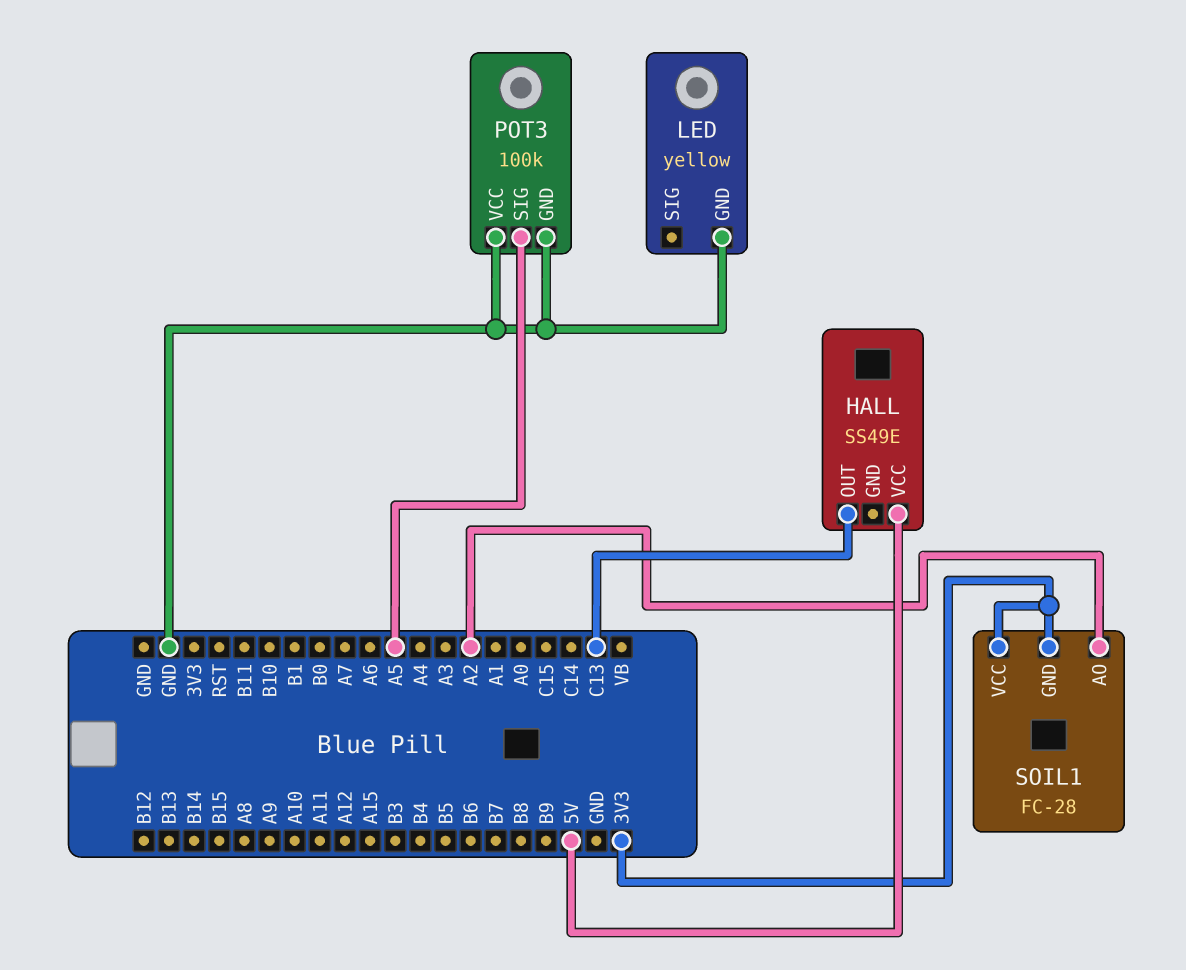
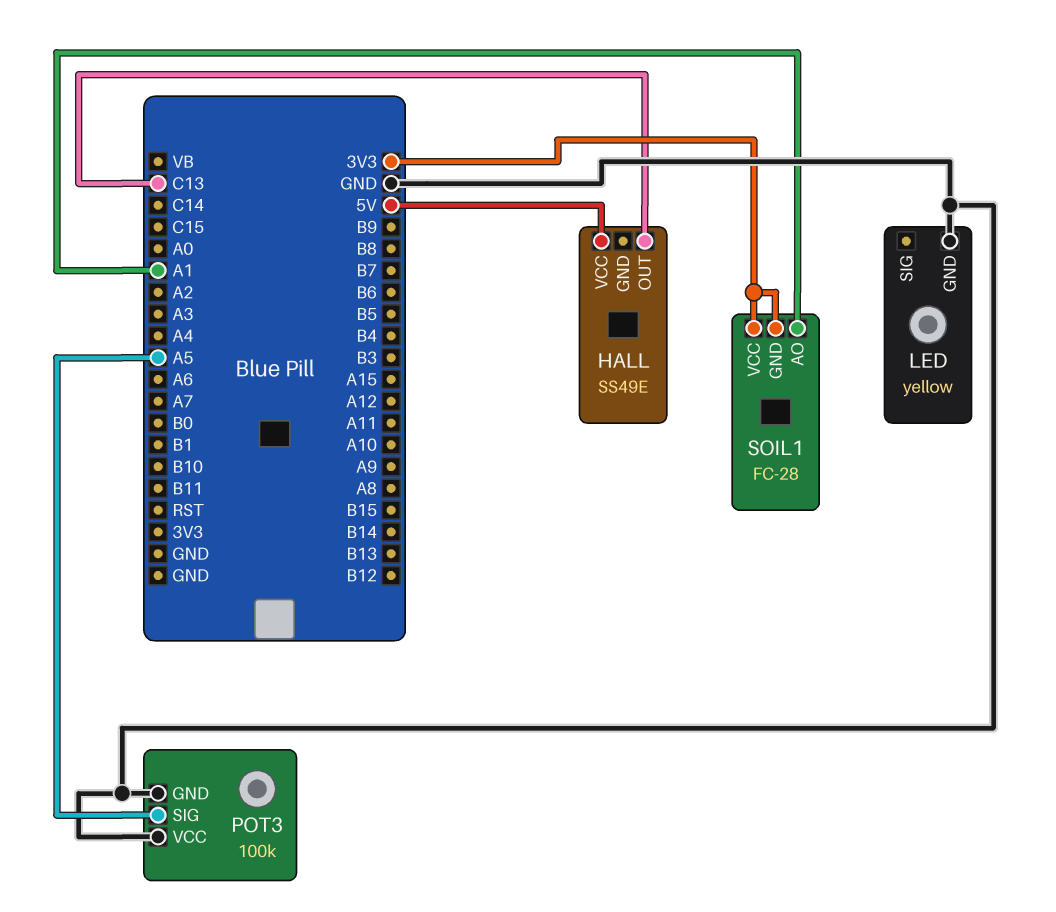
SOIL1 pin AO: A2 -> A1

